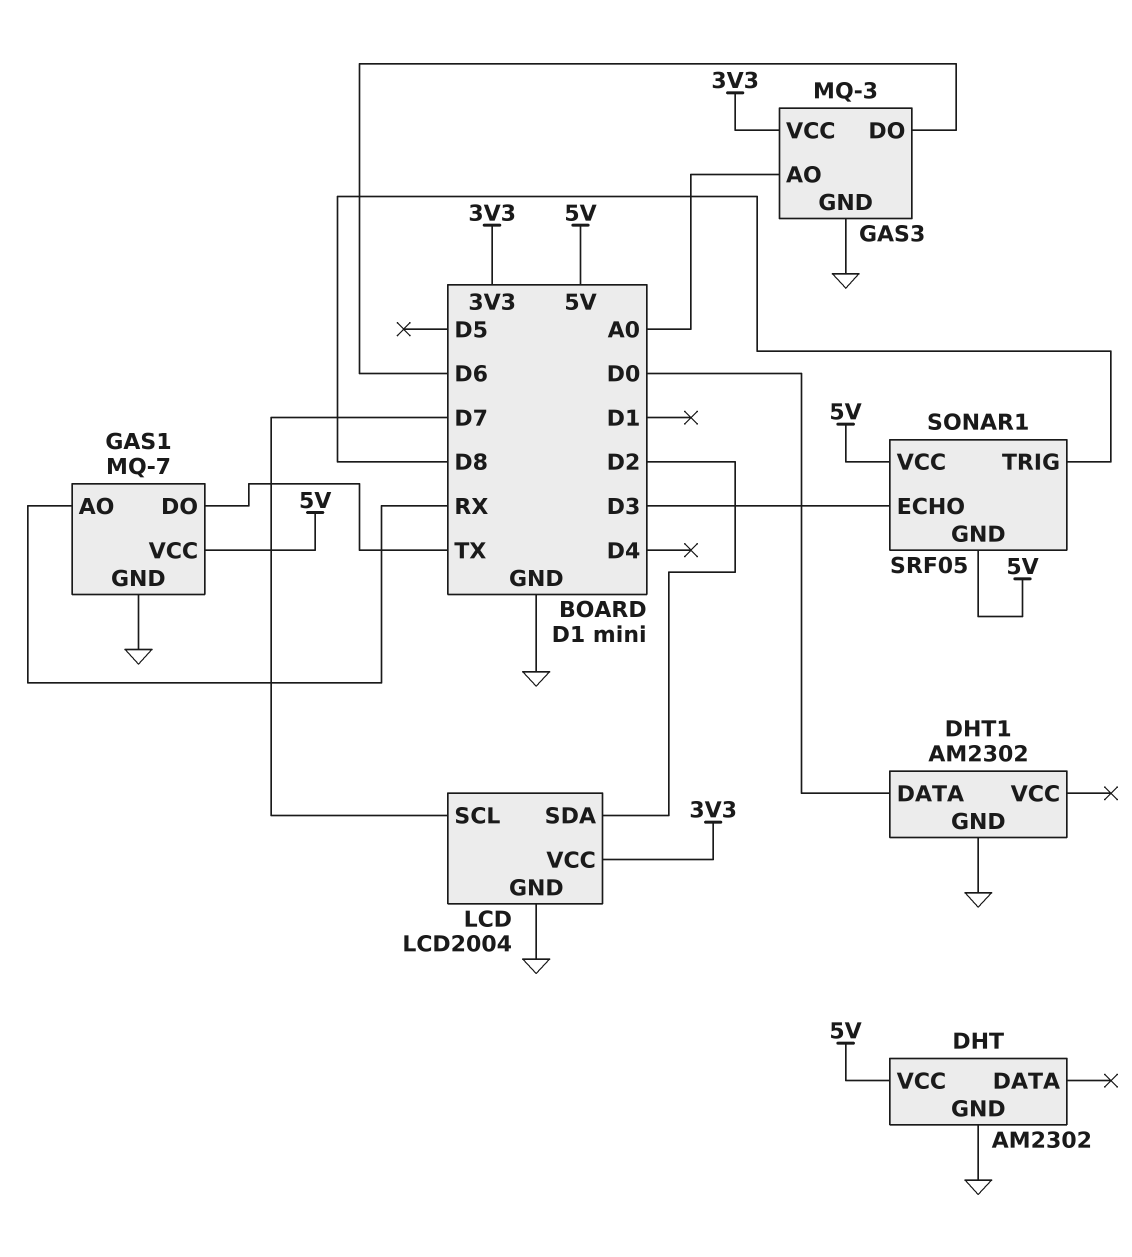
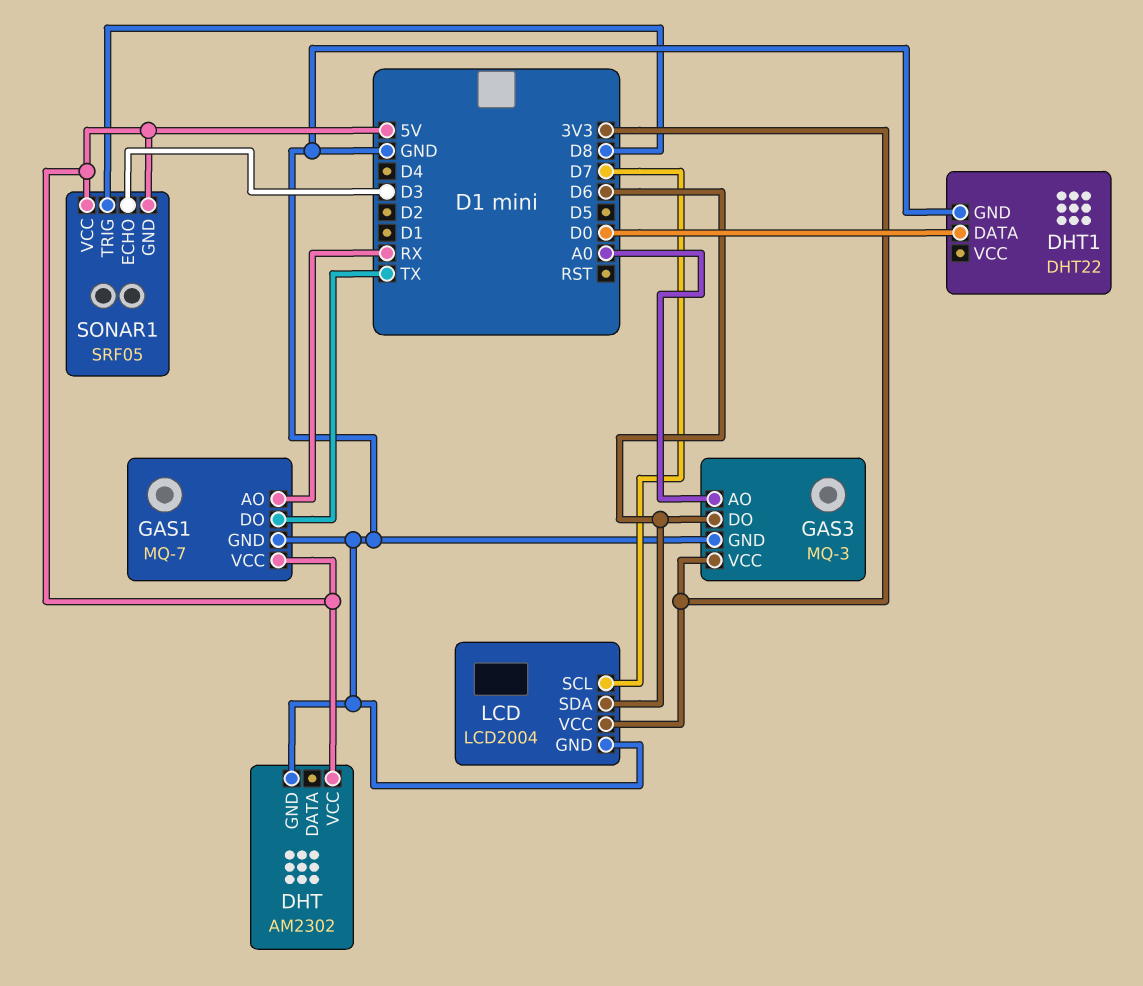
DHT1: AM2302 -> DHT22
LCD pin SDA: D2 -> D6

